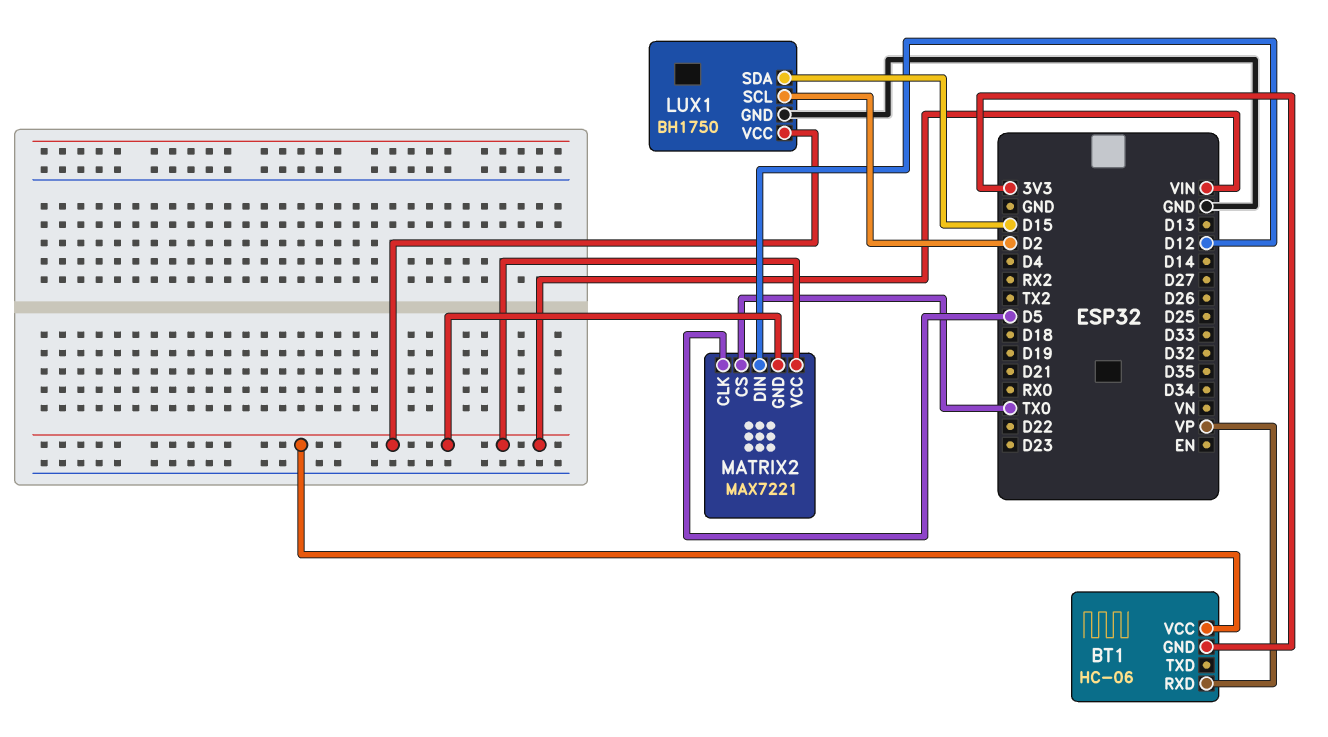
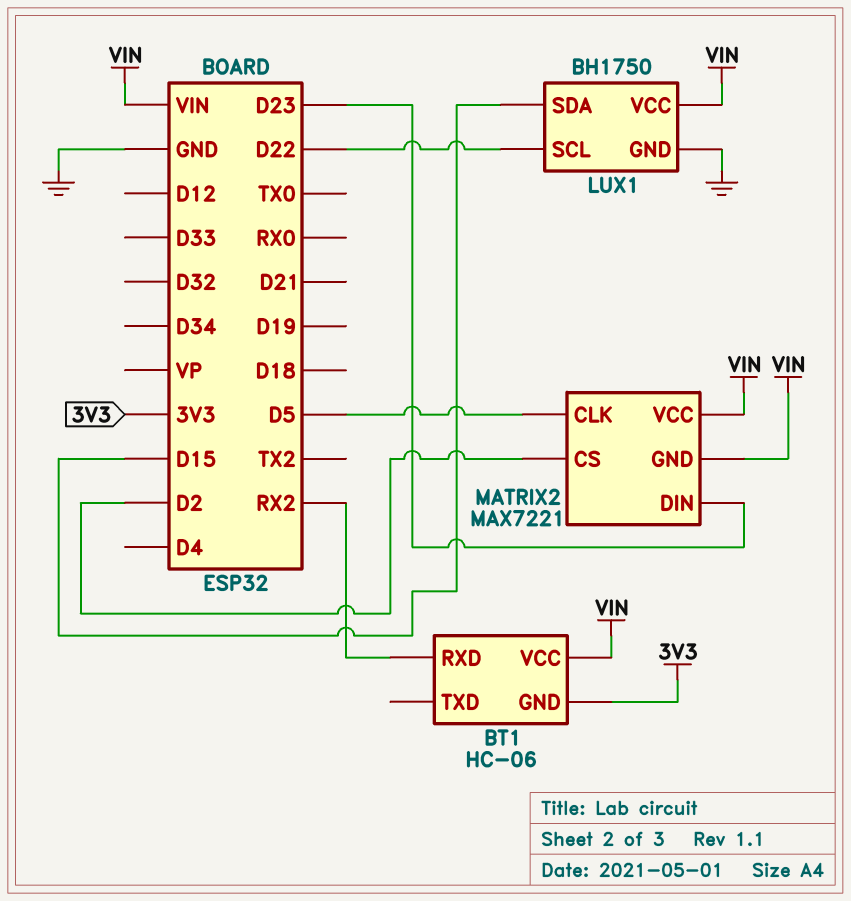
BT1 pin RXD: VP -> RX2
LUX1 pin SCL: D2 -> D22
MATRIX2 pin CS: TX0 -> D2
MATRIX2 pin DIN: D12 -> D23

